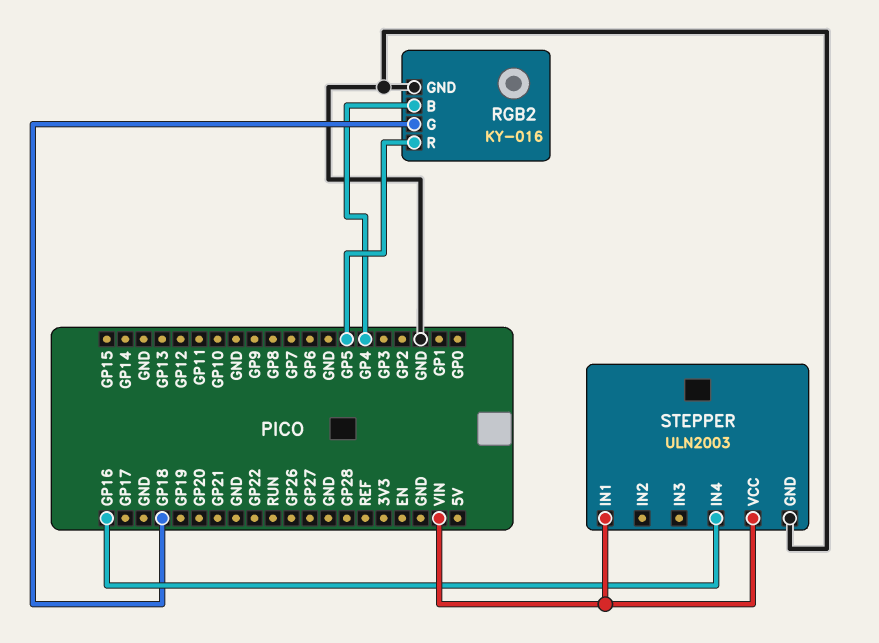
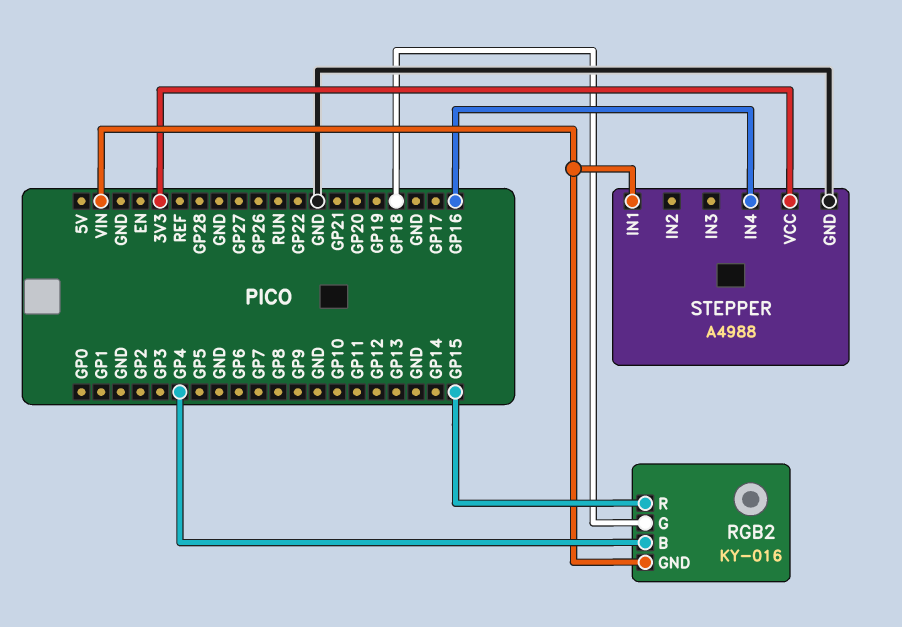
RGB2 pin GND: GND -> VIN
RGB2 pin R: GP5 -> GP15
STEPPER: ULN2003 -> A4988
STEPPER pin VCC: VIN -> 3V3

